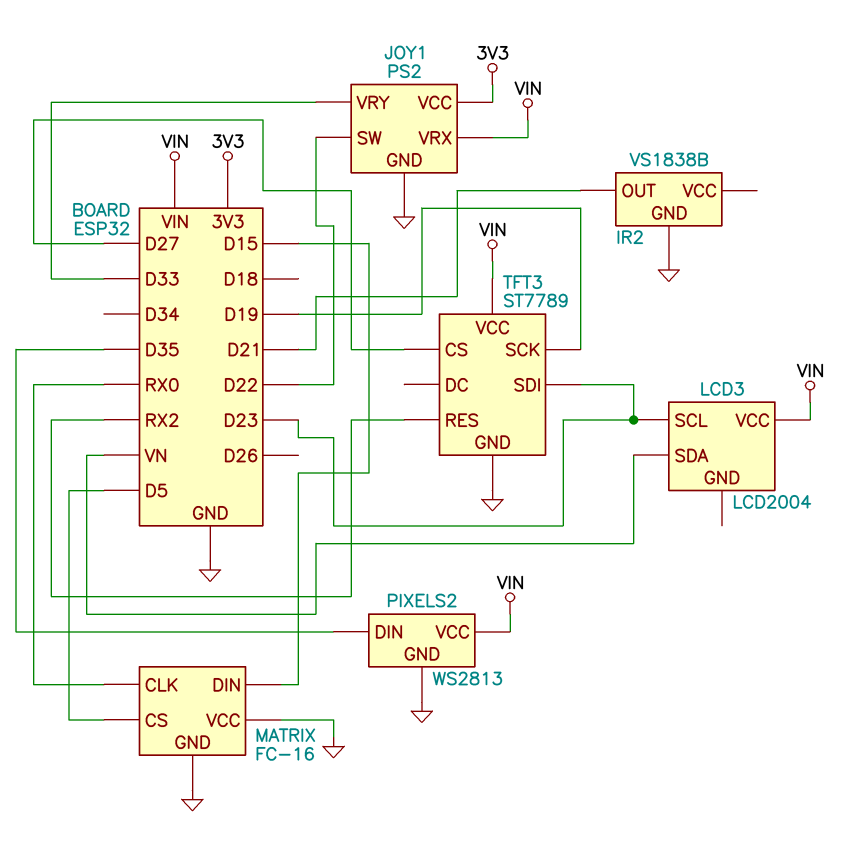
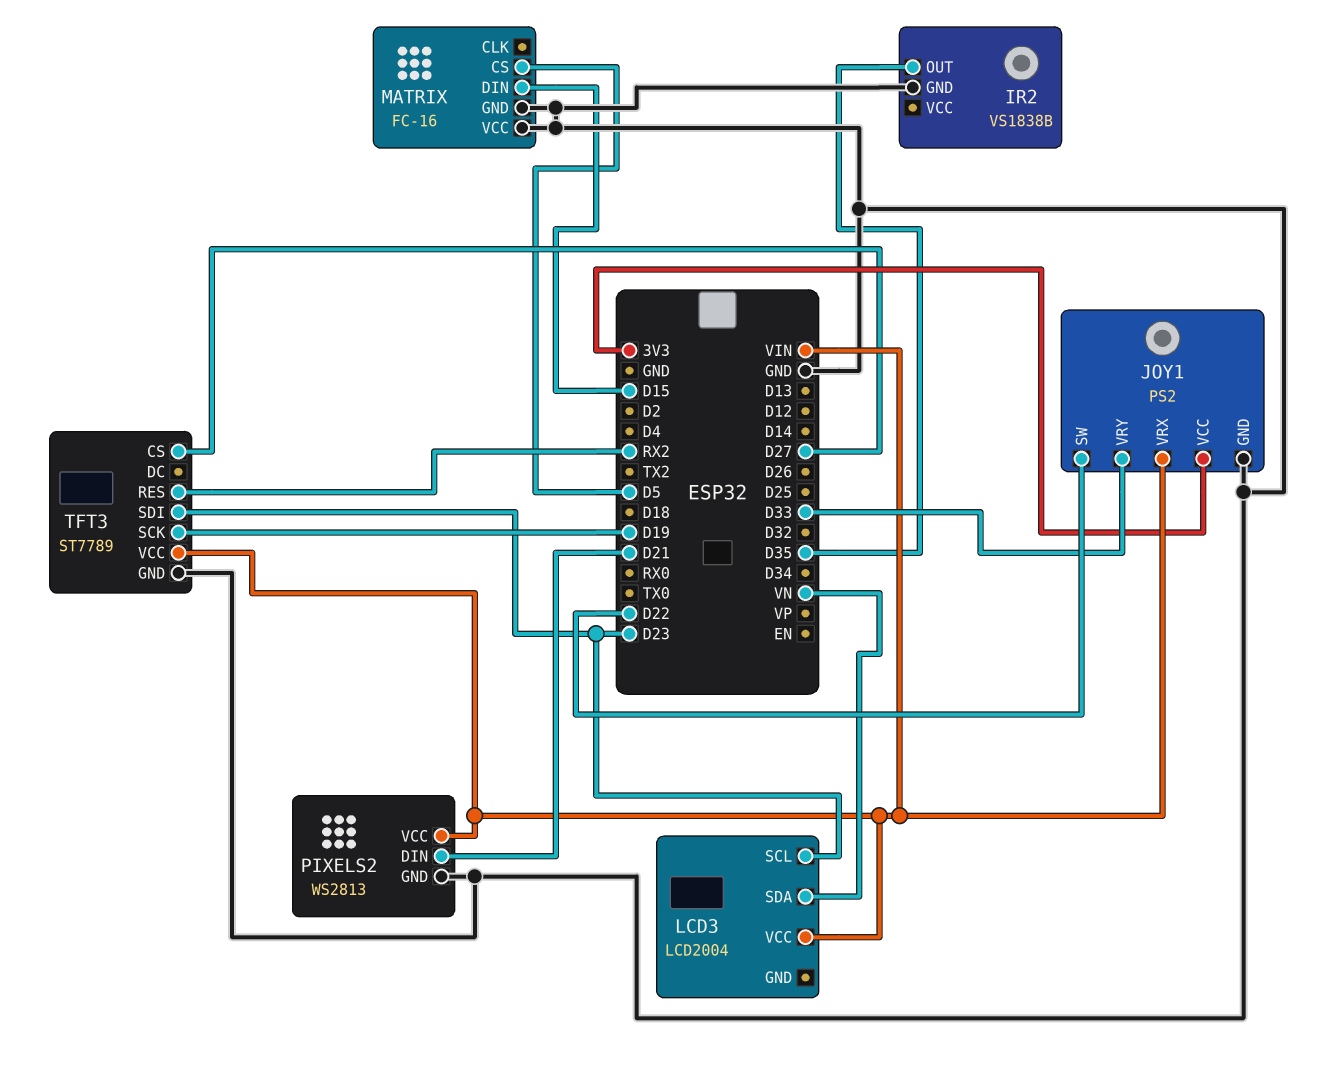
IR2 pin OUT: D21 -> D35
MATRIX pin CLK: RX0 -> none
PIXELS2 pin DIN: D35 -> D21

